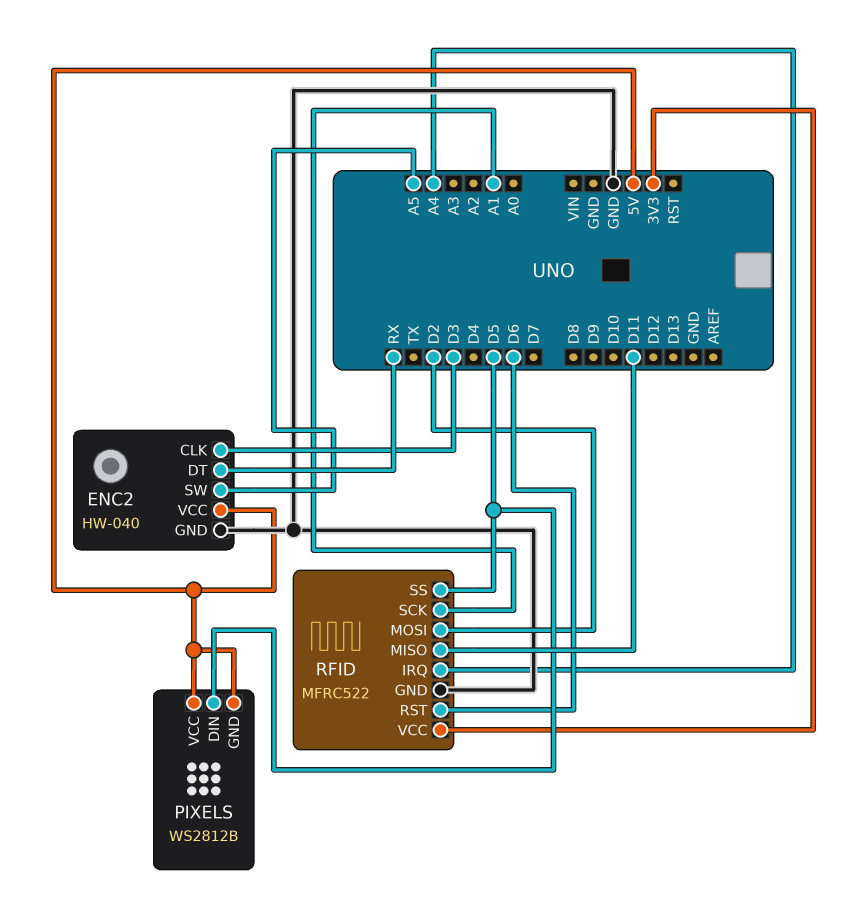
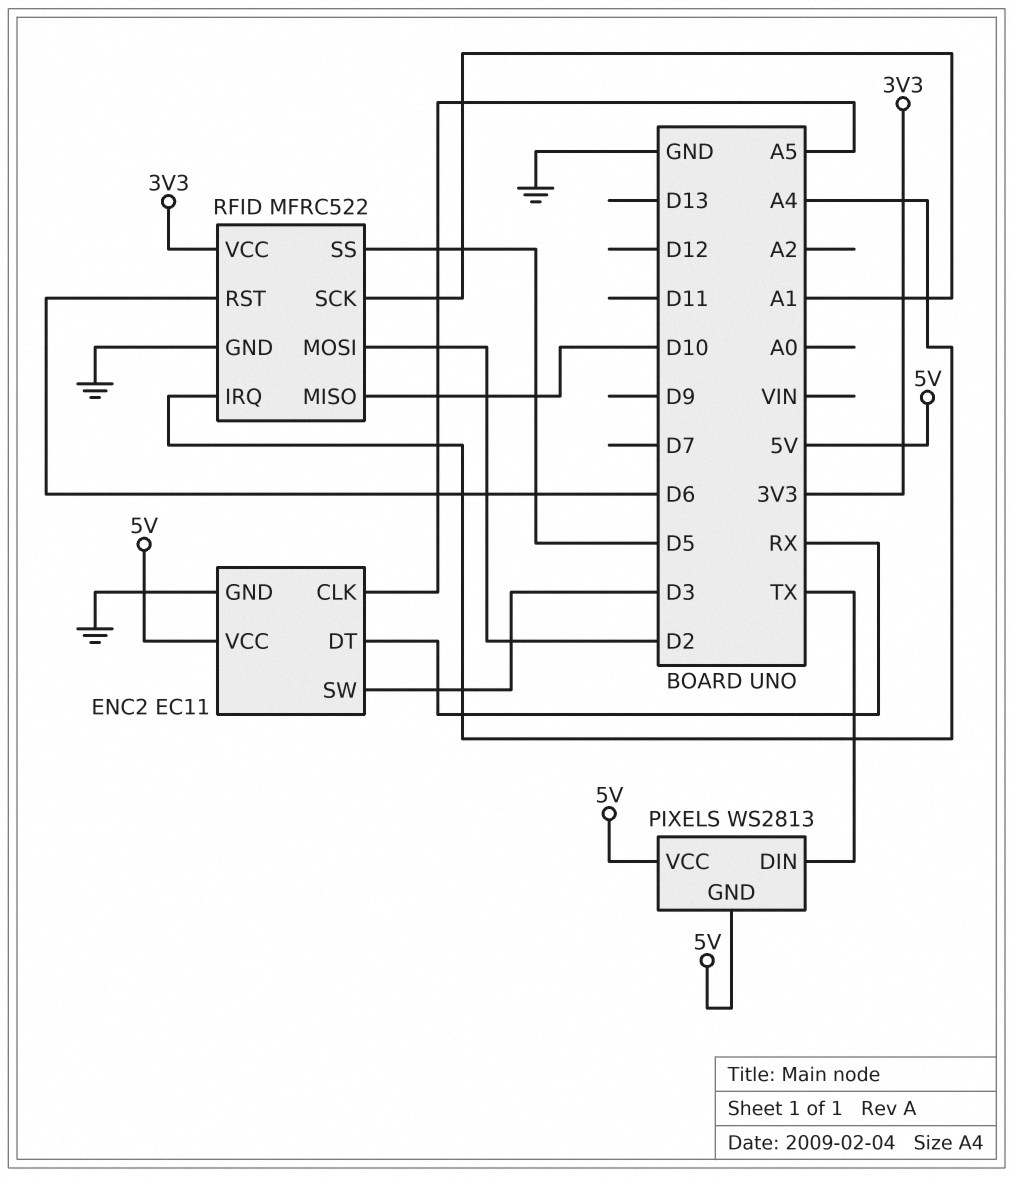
ENC2: HW-040 -> EC11
ENC2 pin CLK: D3 -> A5
ENC2 pin SW: A5 -> D3
PIXELS: WS2812B -> WS2813
PIXELS pin DIN: D5 -> TX
RFID pin MISO: D11 -> D10

